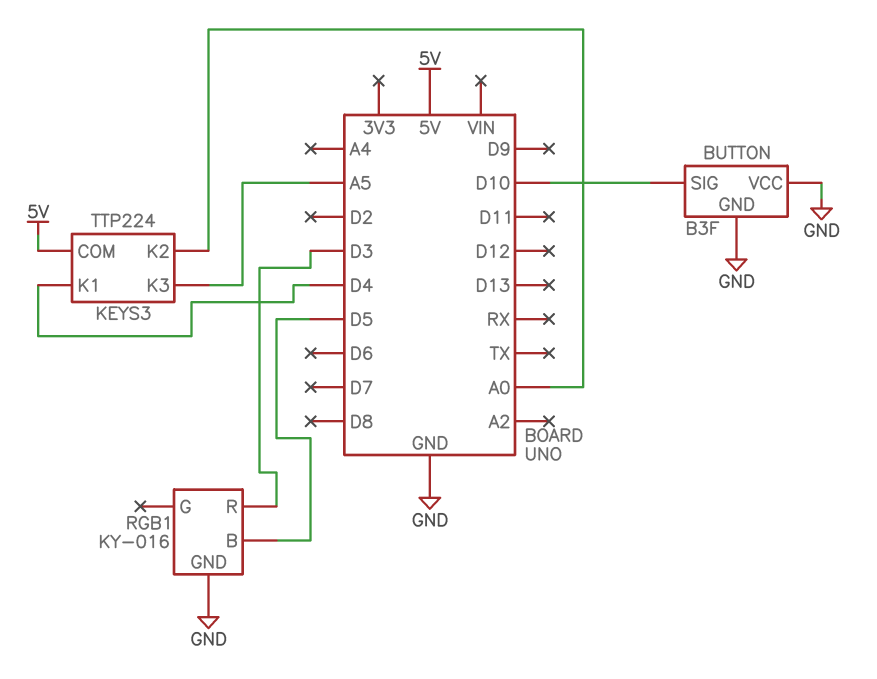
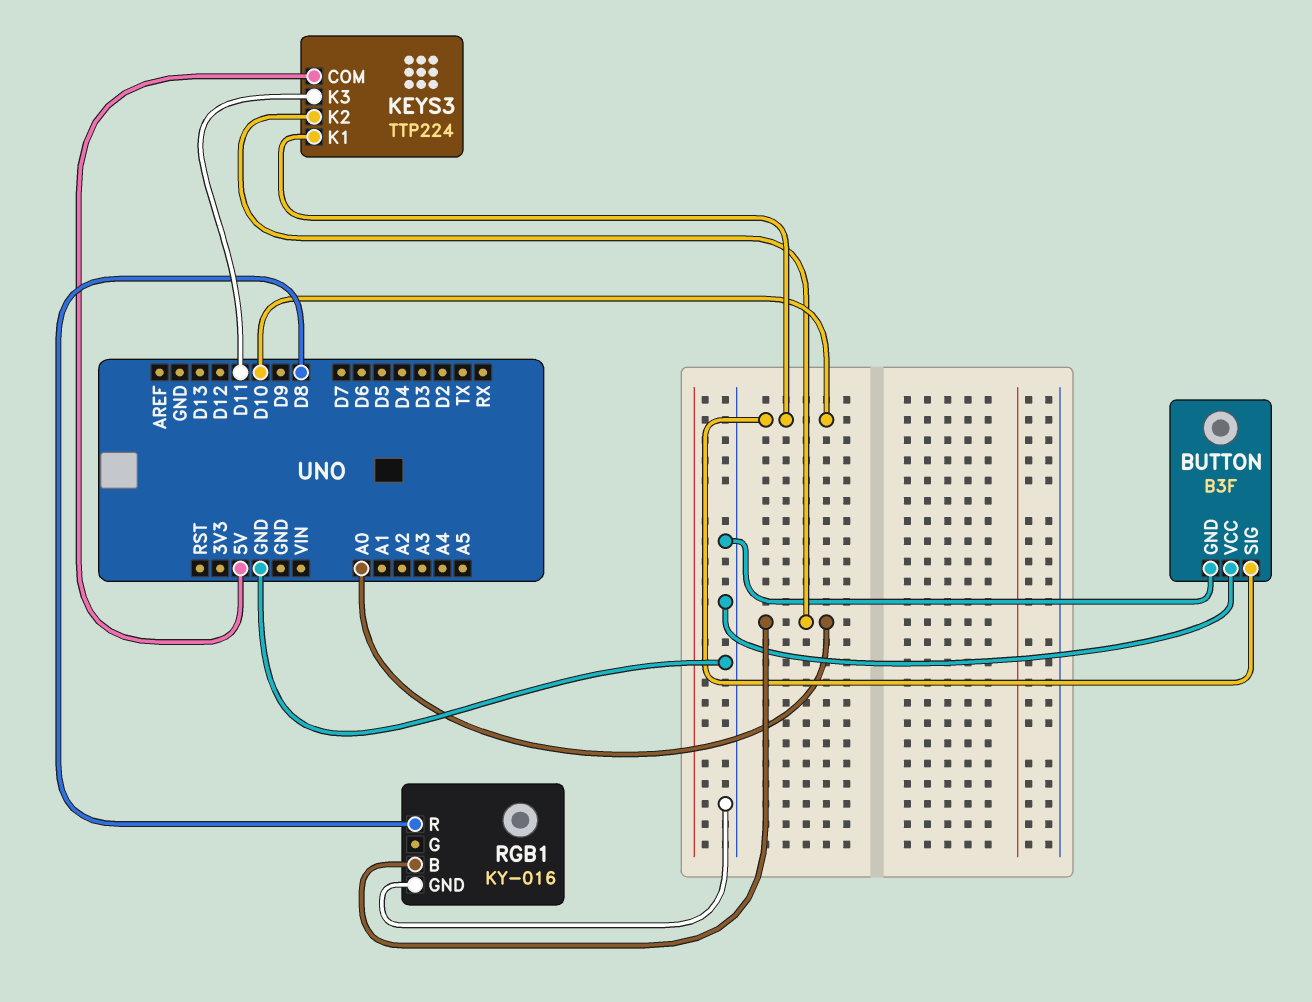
KEYS3 pin K1: D4 -> D10
KEYS3 pin K3: A5 -> D11
RGB1 pin B: D5 -> A0
RGB1 pin R: D3 -> D8

